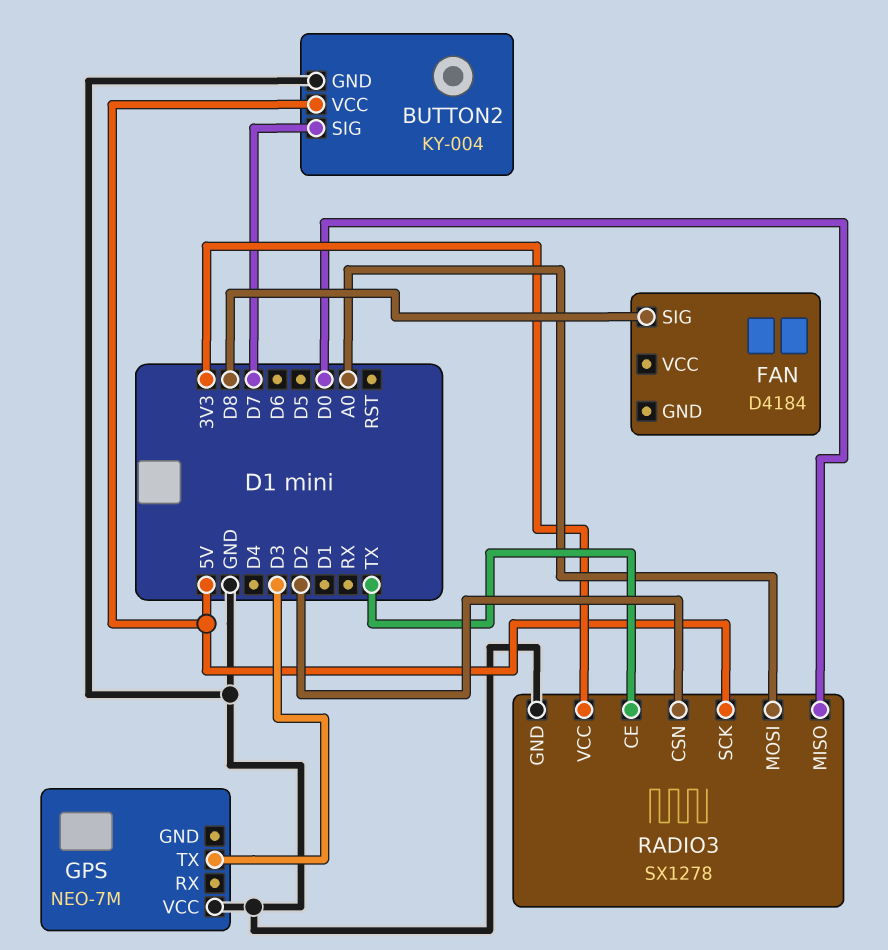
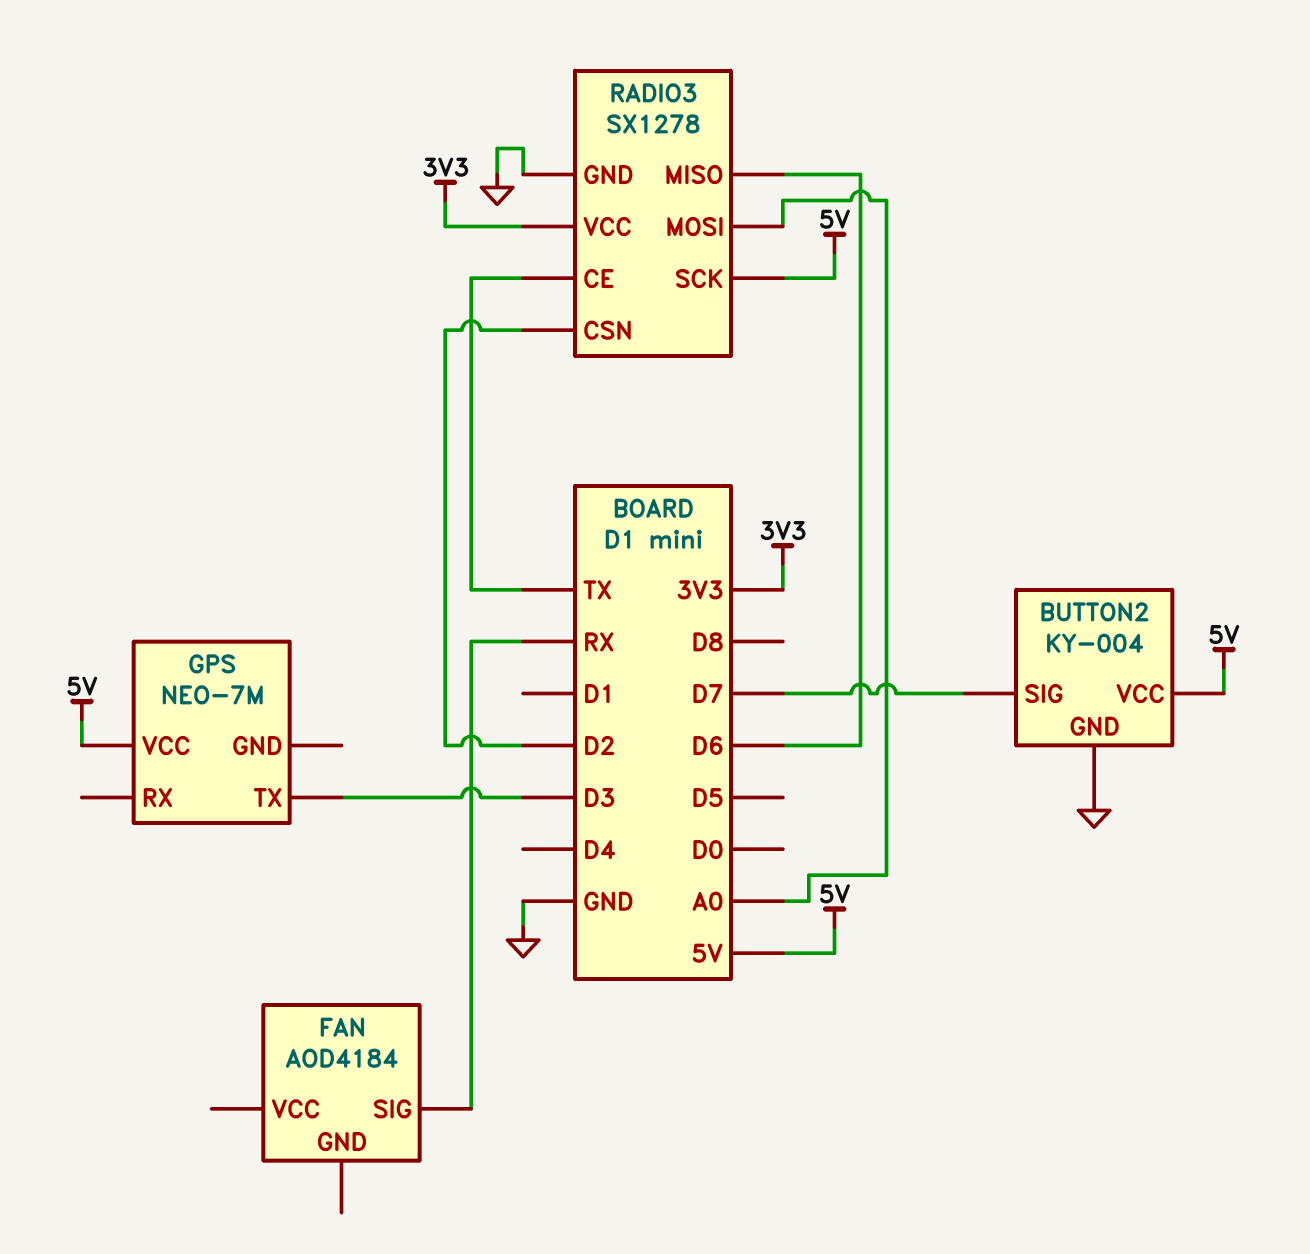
FAN: D4184 -> AOD4184
FAN pin SIG: D8 -> RX
GPS pin VCC: GND -> 5V
RADIO3 pin MISO: D0 -> D6

